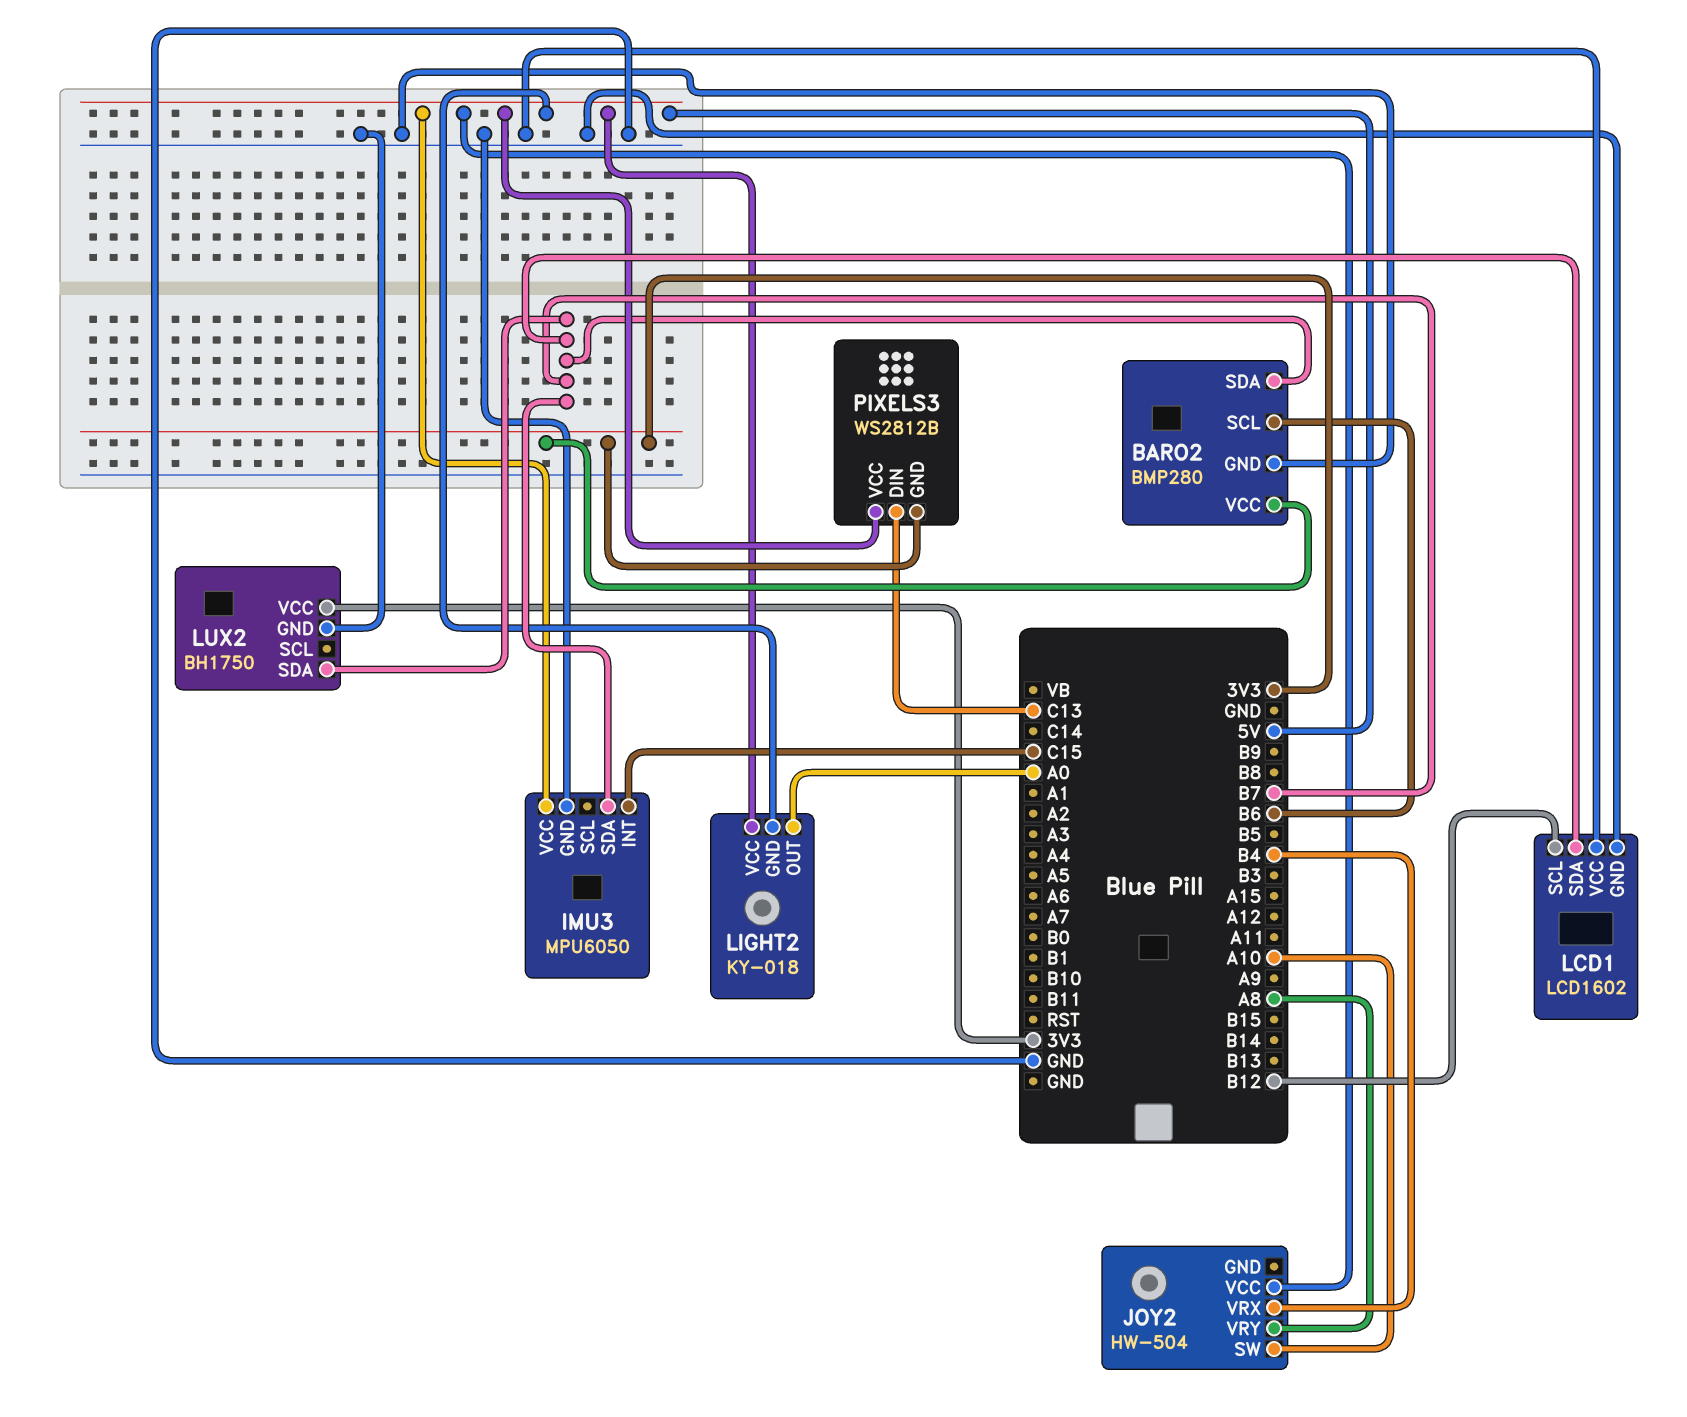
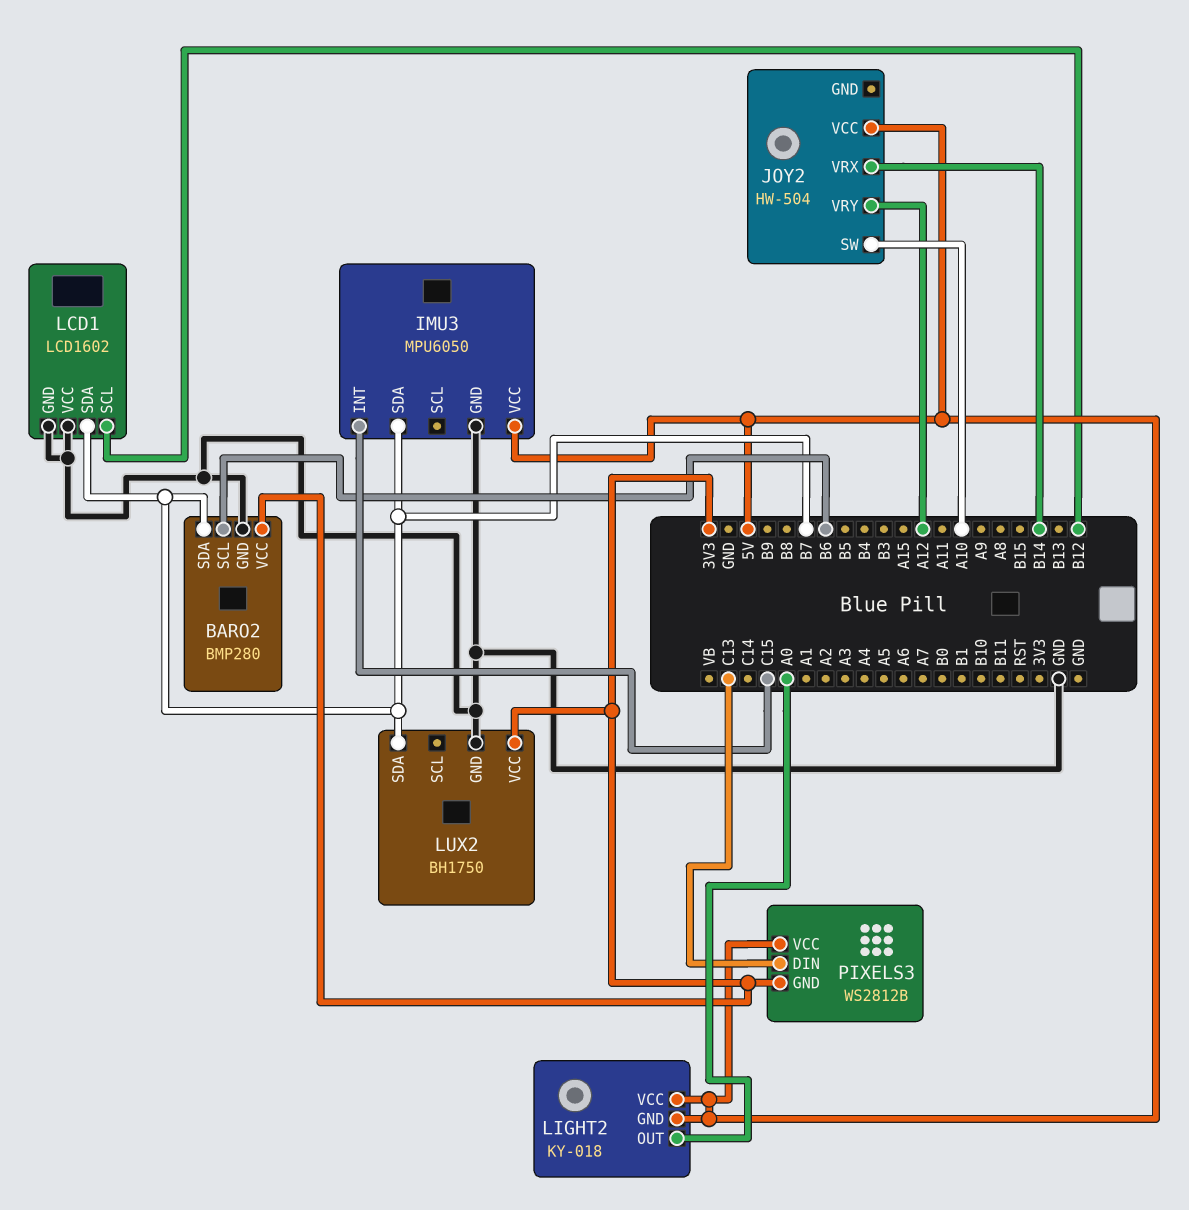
JOY2 pin VRX: B4 -> B14
JOY2 pin VRY: A8 -> A12

